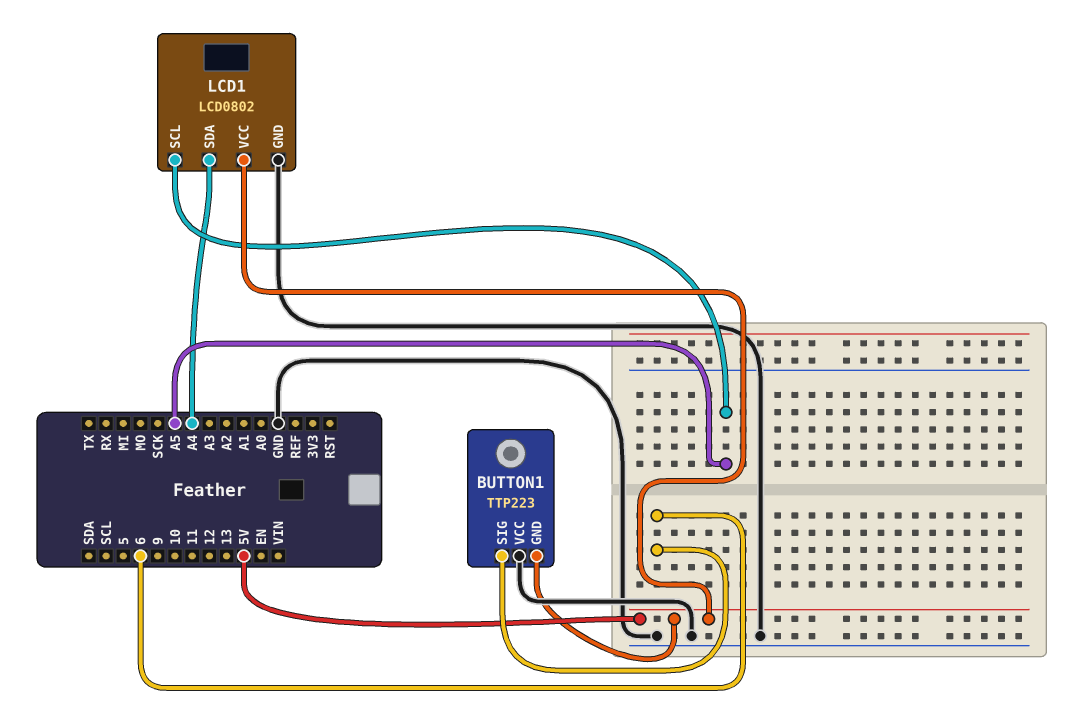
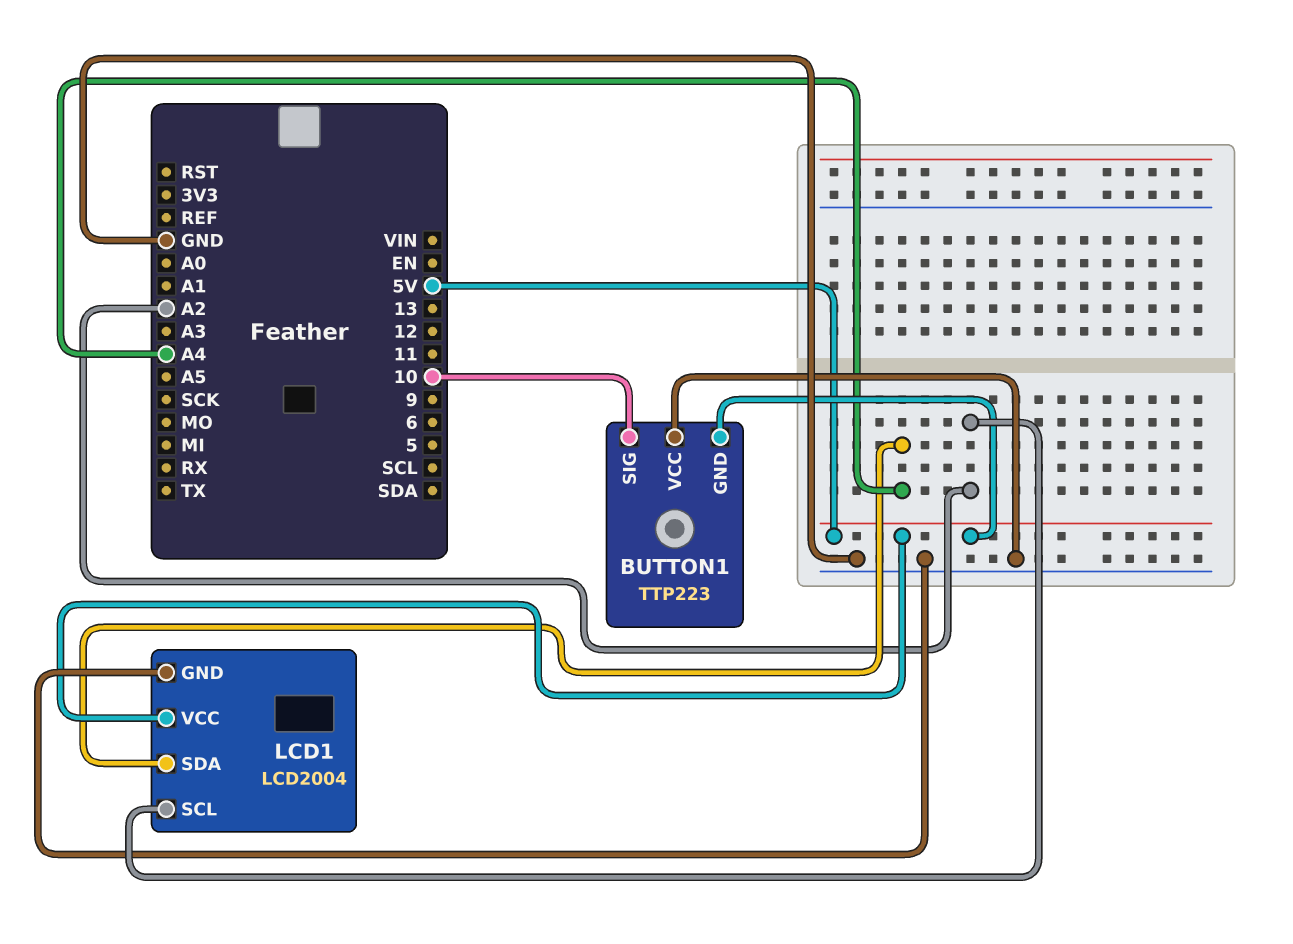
BUTTON1 pin SIG: 6 -> 10
LCD1: LCD0802 -> LCD2004
LCD1 pin SCL: A5 -> A2

